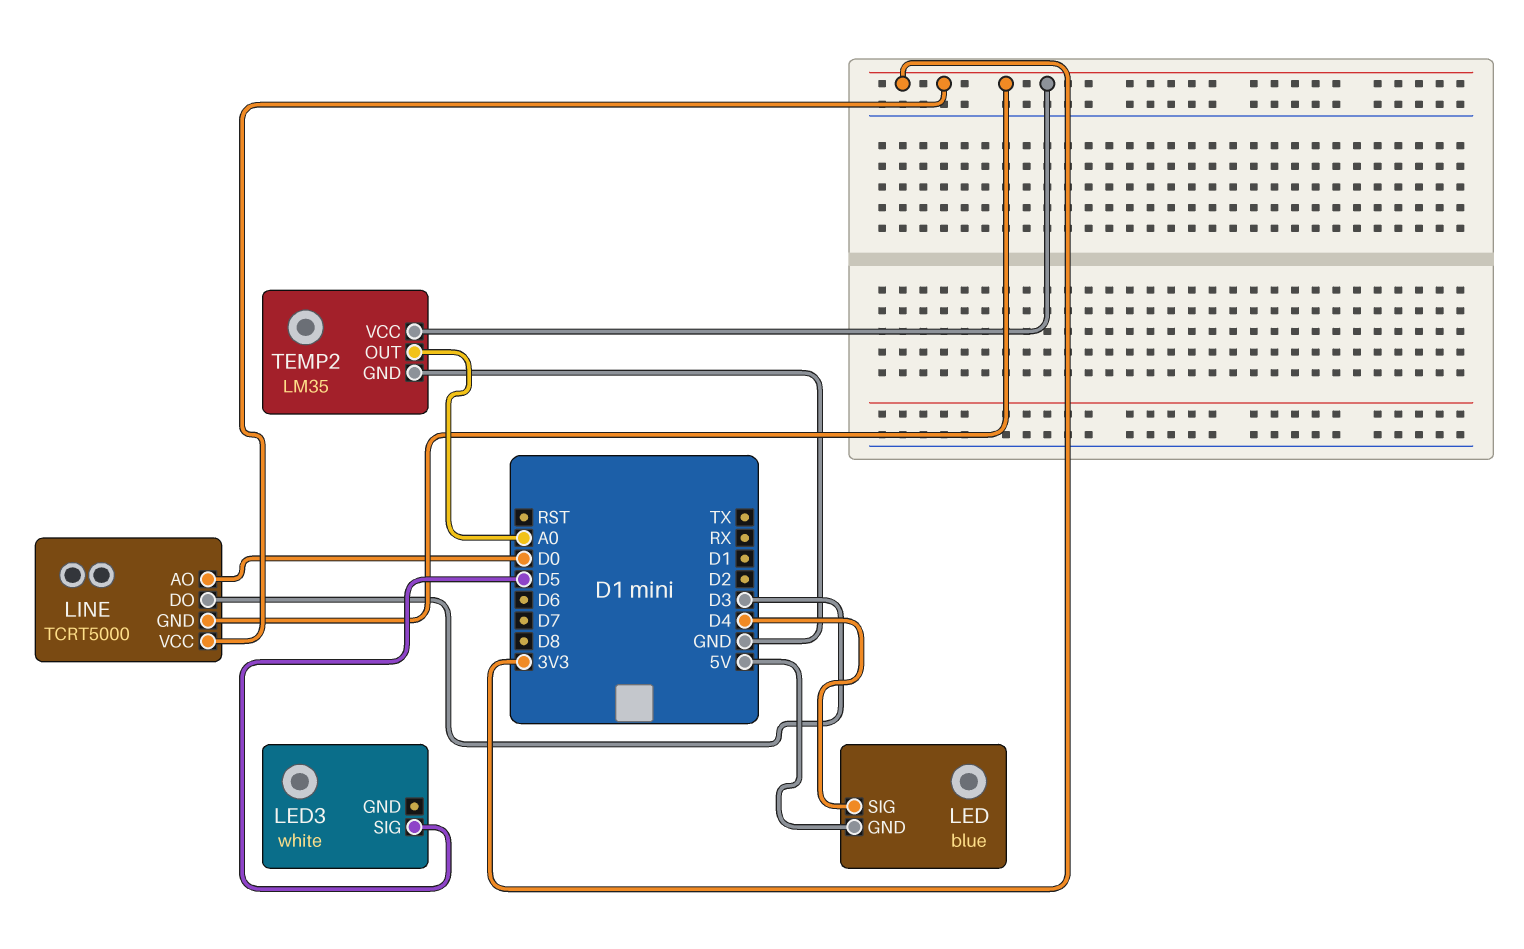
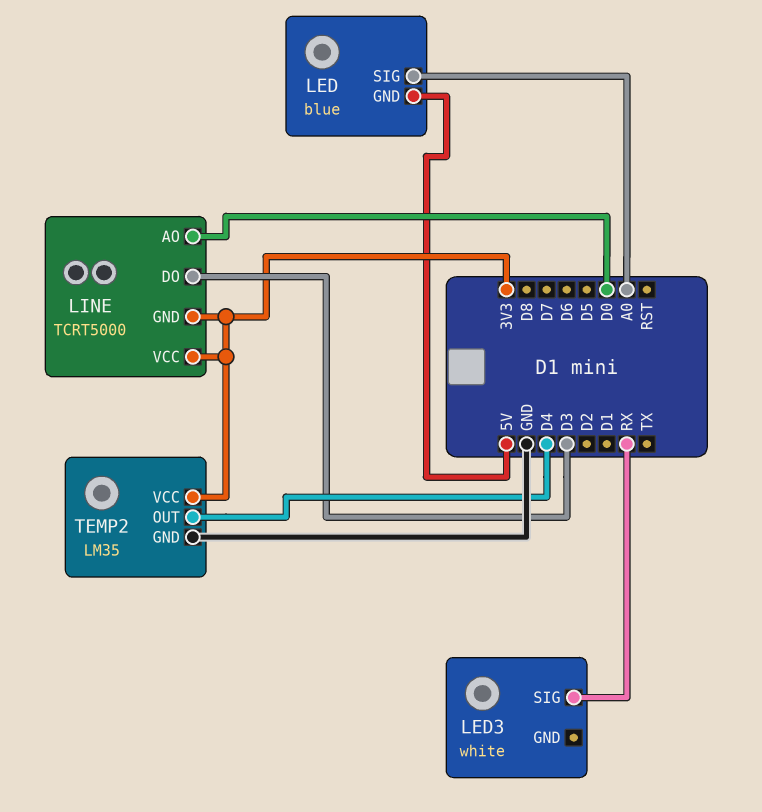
LED pin SIG: D4 -> A0
LED3 pin SIG: D5 -> RX
TEMP2 pin OUT: A0 -> D4

